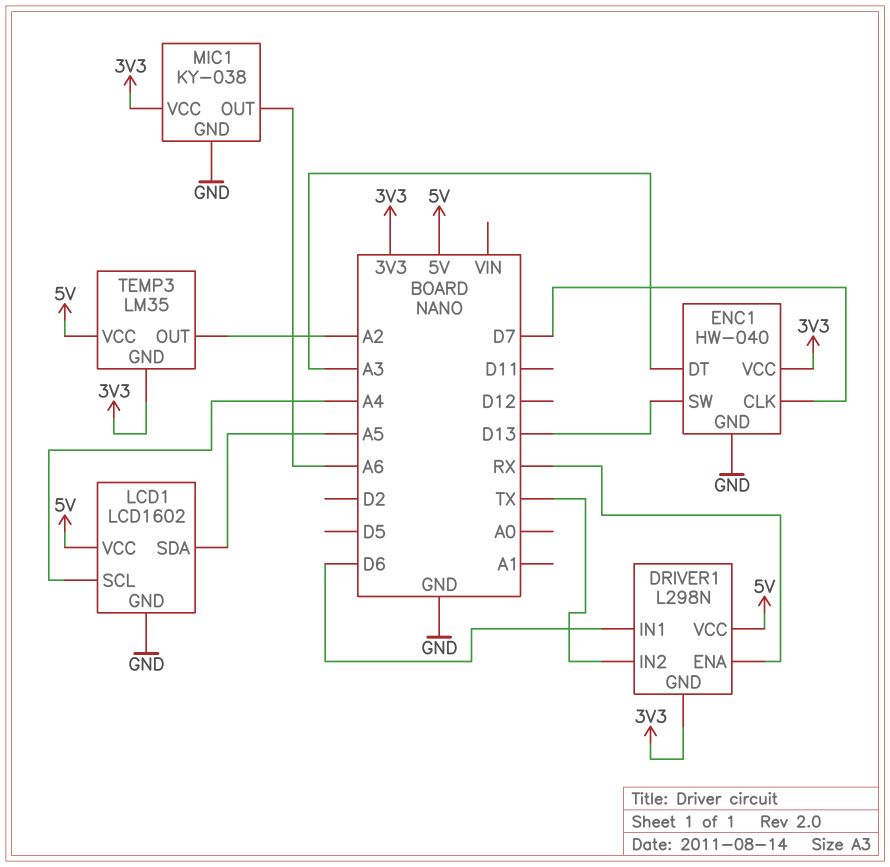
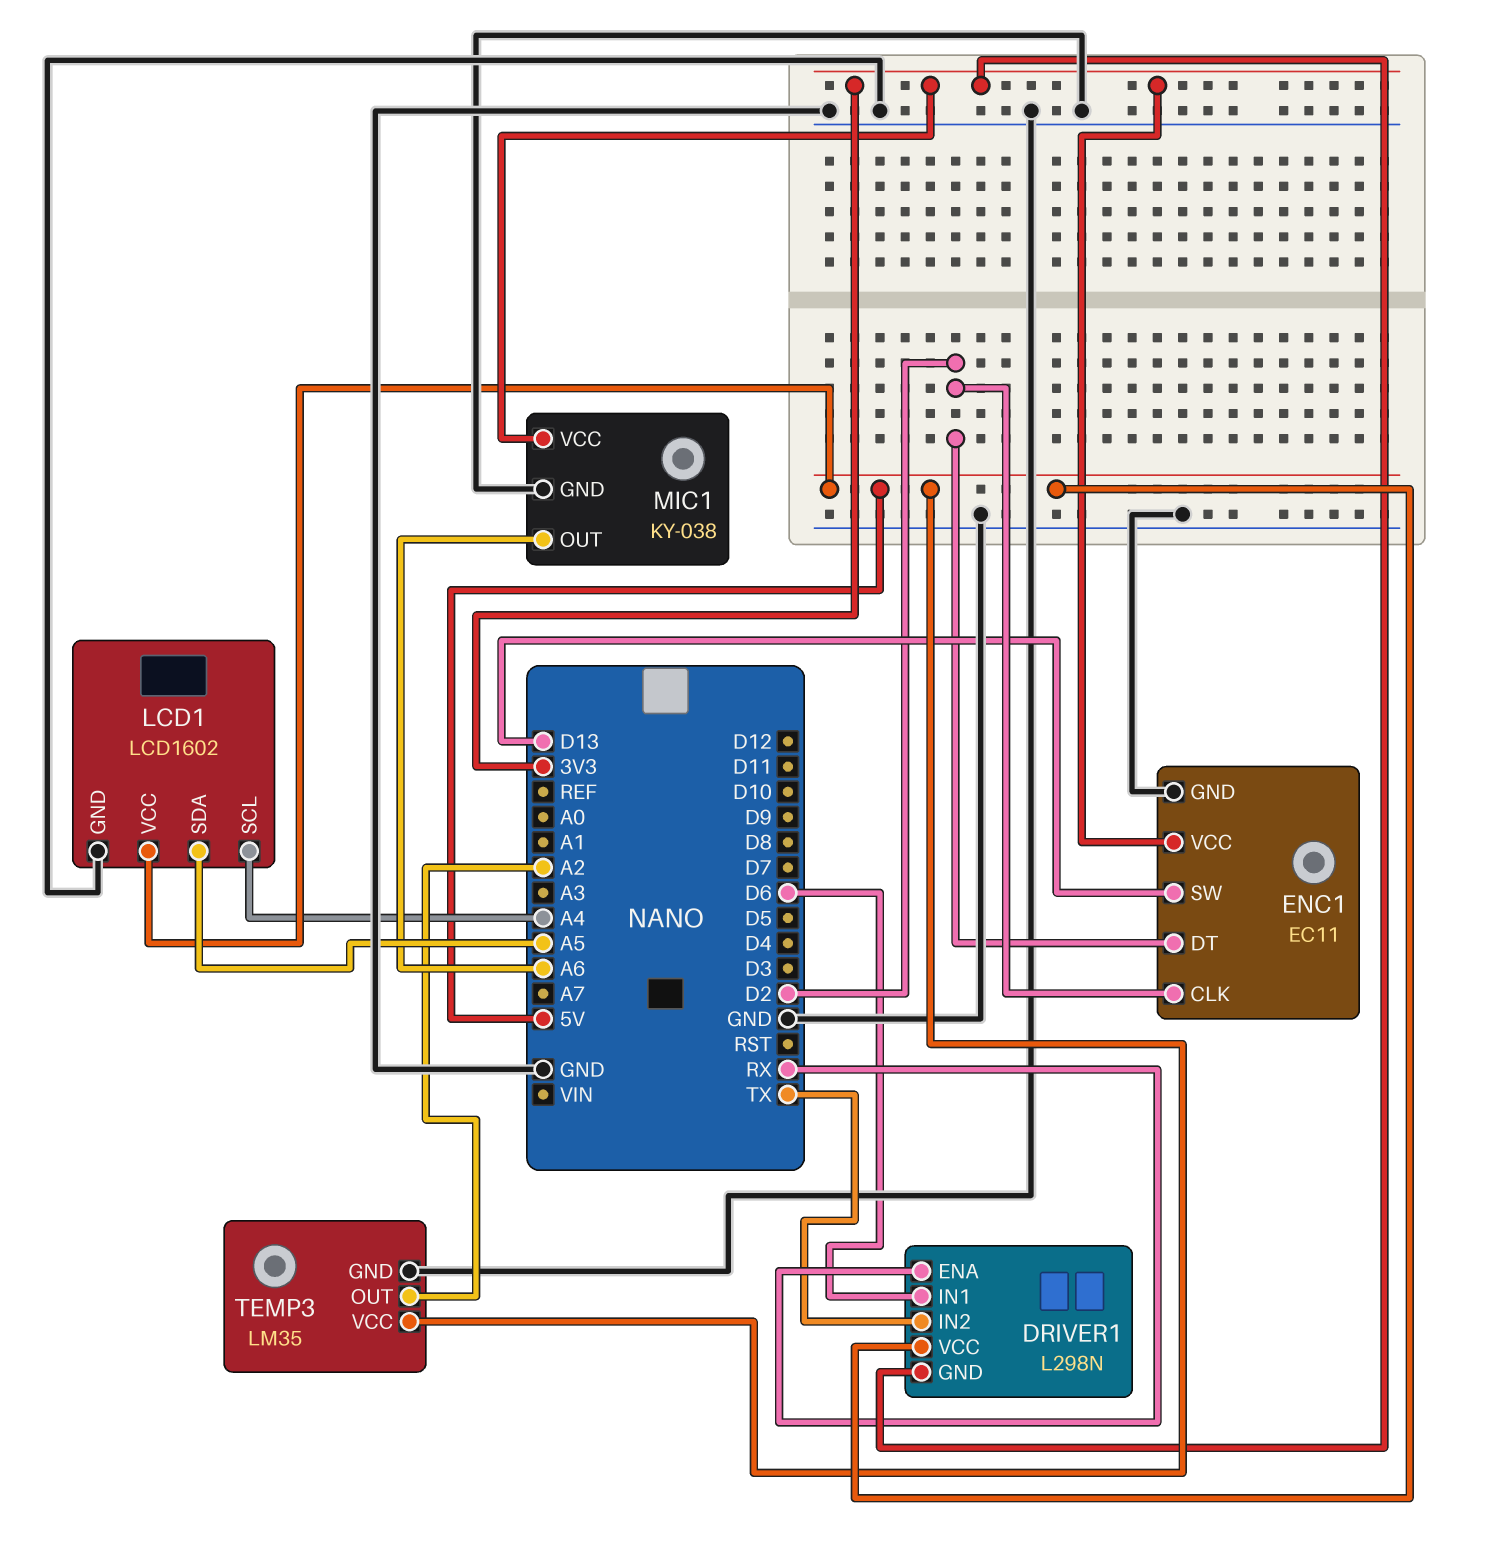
ENC1: HW-040 -> EC11
ENC1 pin CLK: D7 -> D2
ENC1 pin DT: A3 -> D2
TEMP3 pin GND: 3V3 -> GND

